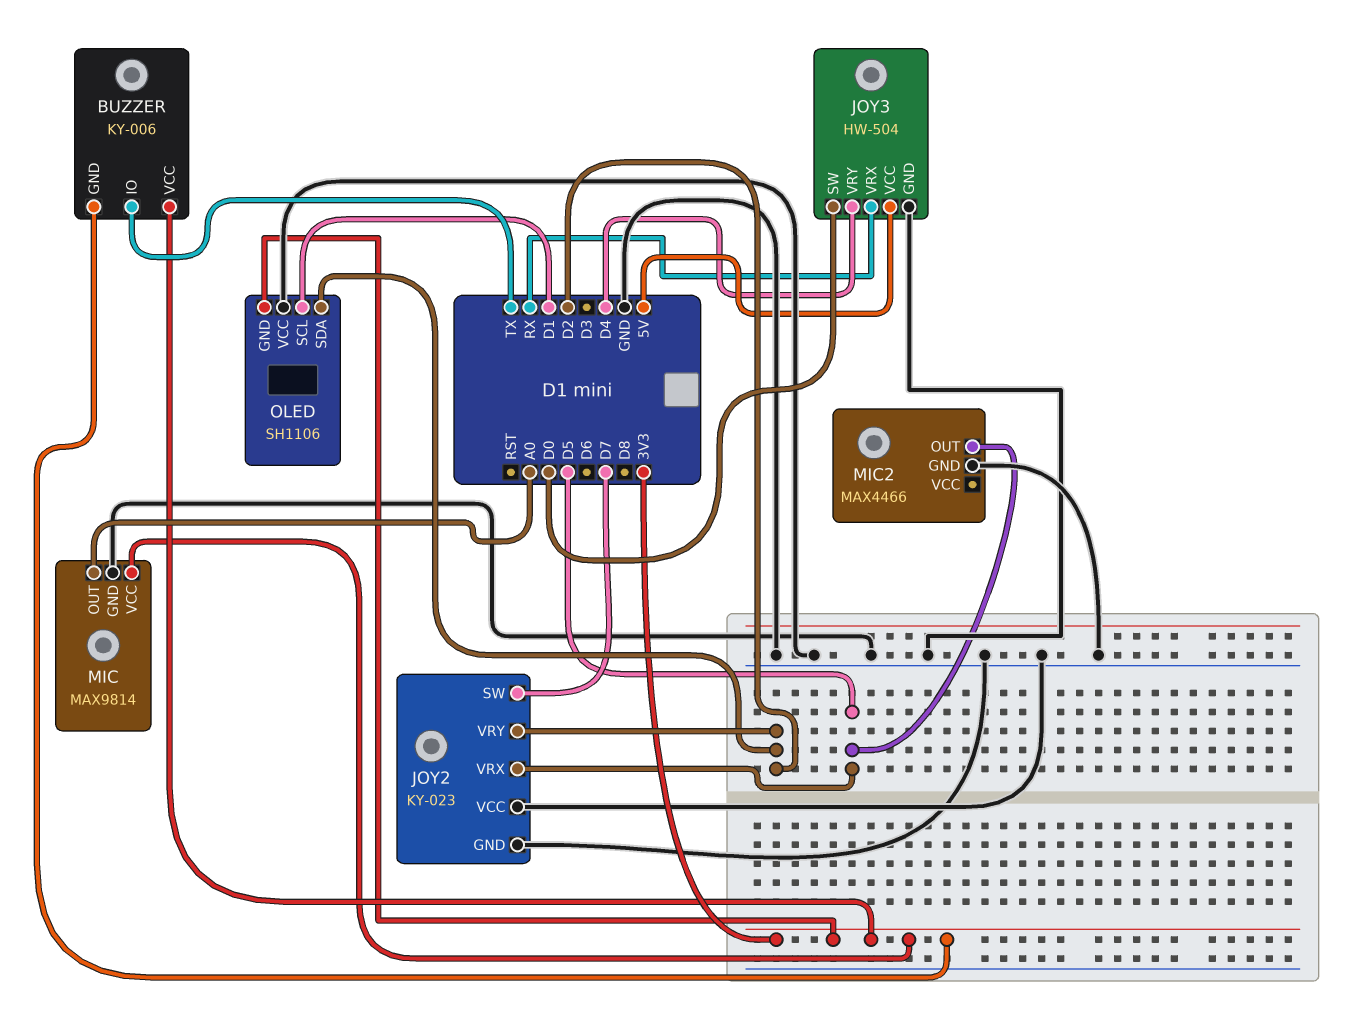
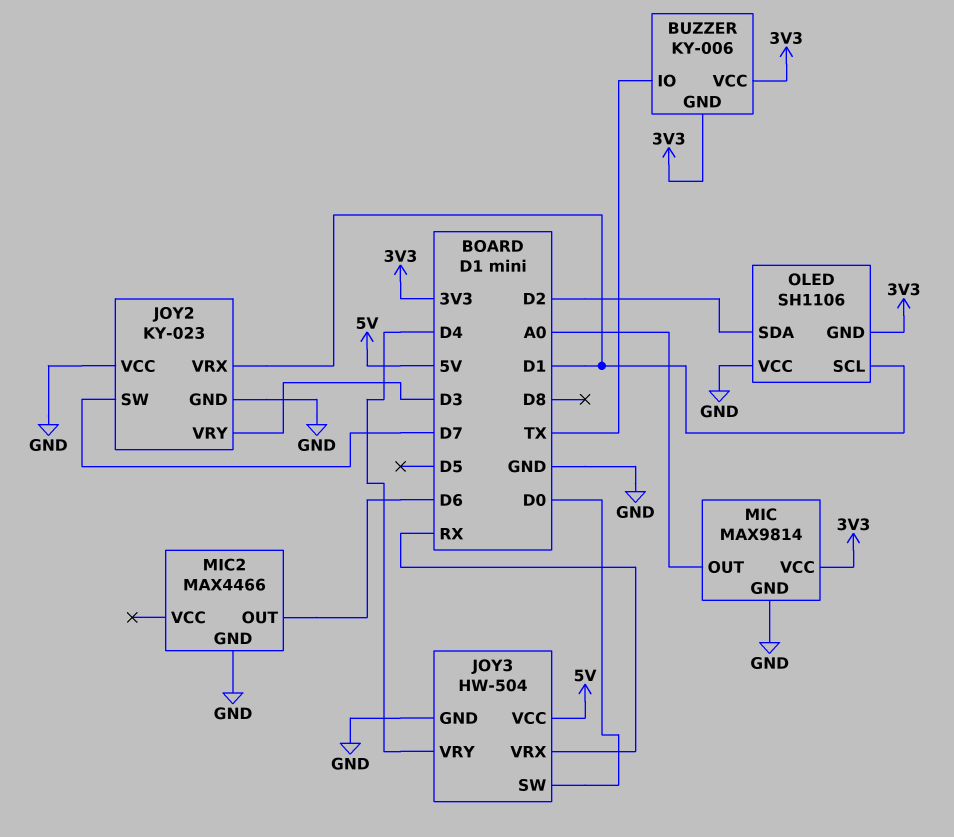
JOY2 pin VRX: D5 -> D1
JOY2 pin VRY: D2 -> D3
MIC2 pin OUT: D5 -> D6

